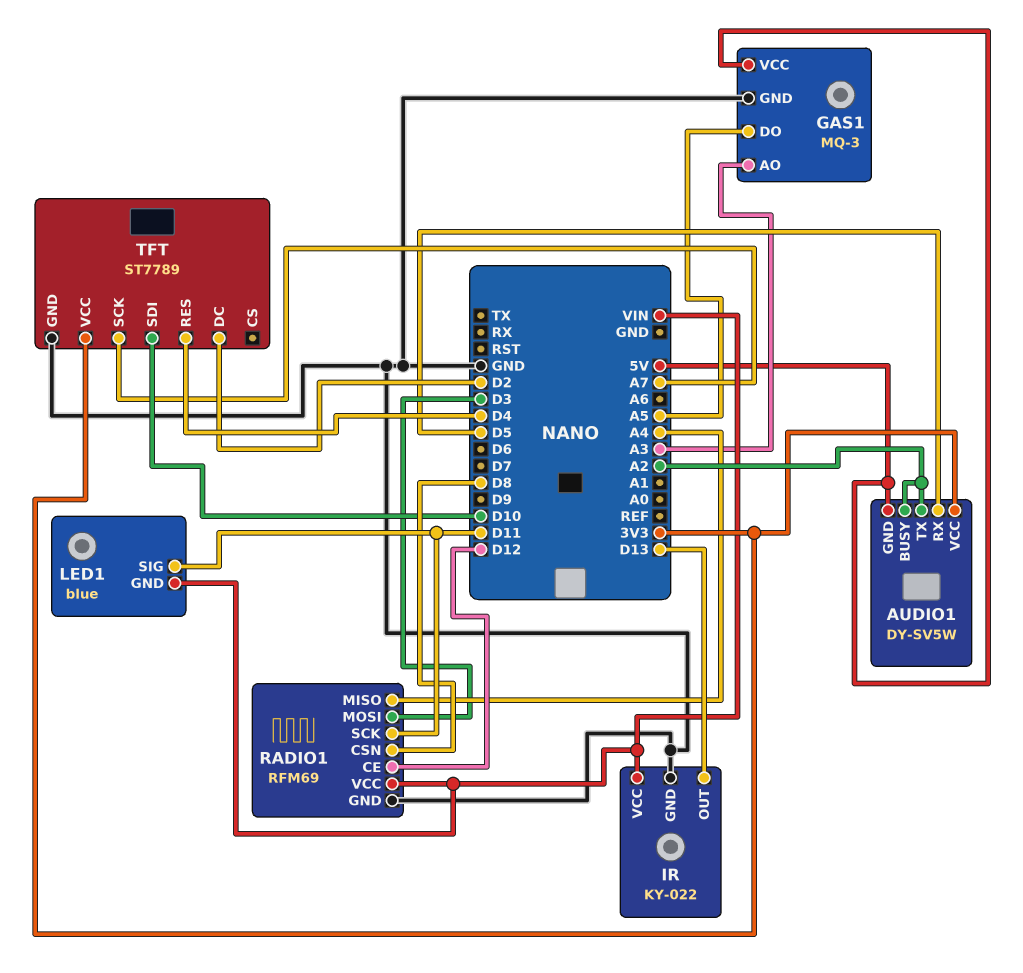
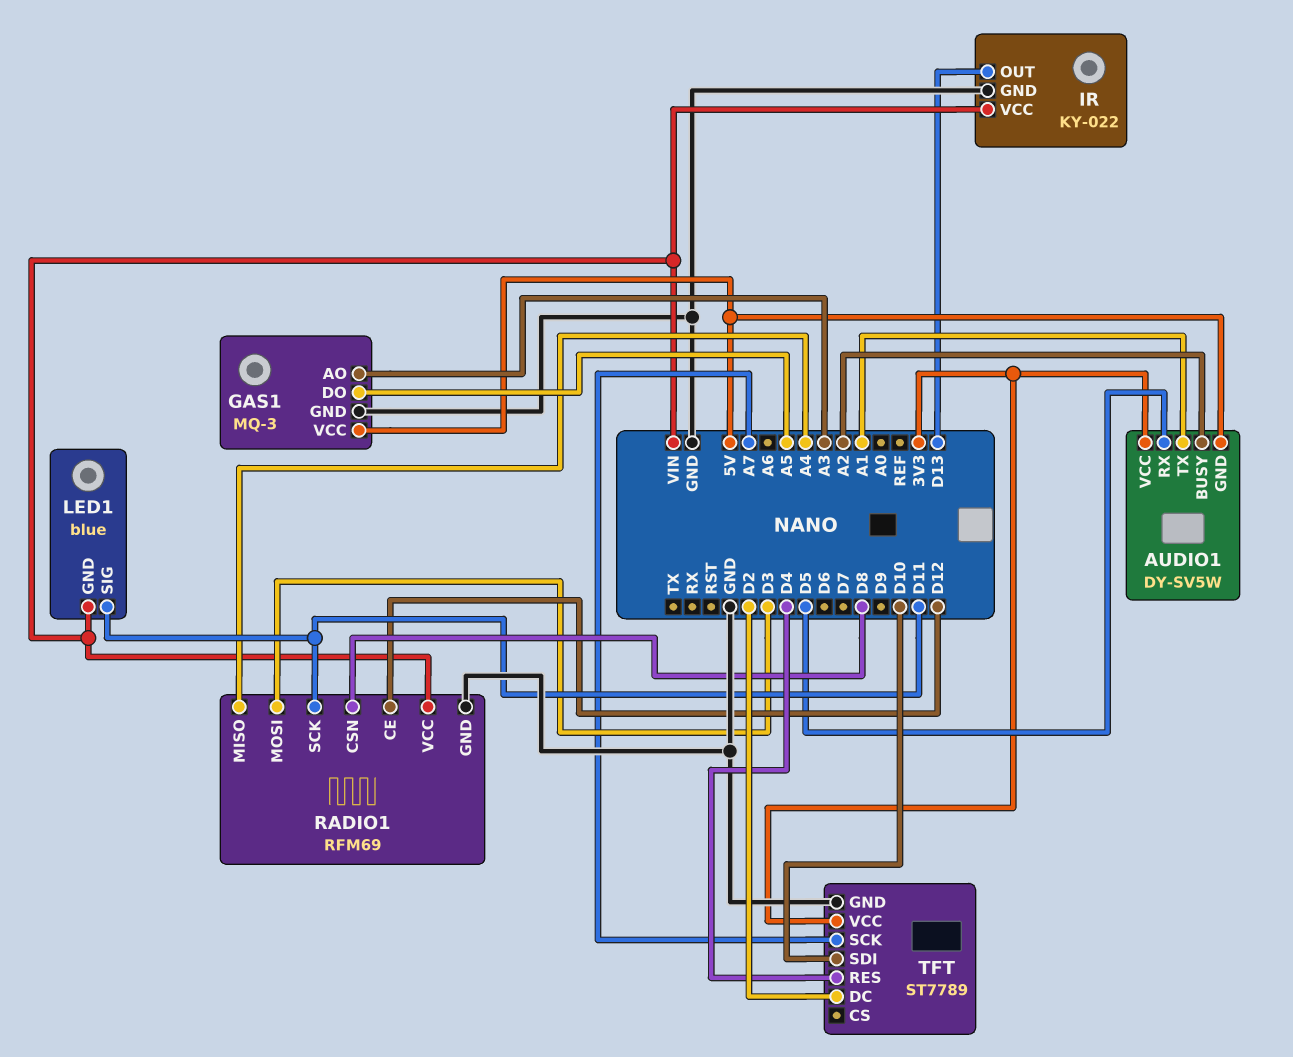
AUDIO1 pin TX: A2 -> A1

